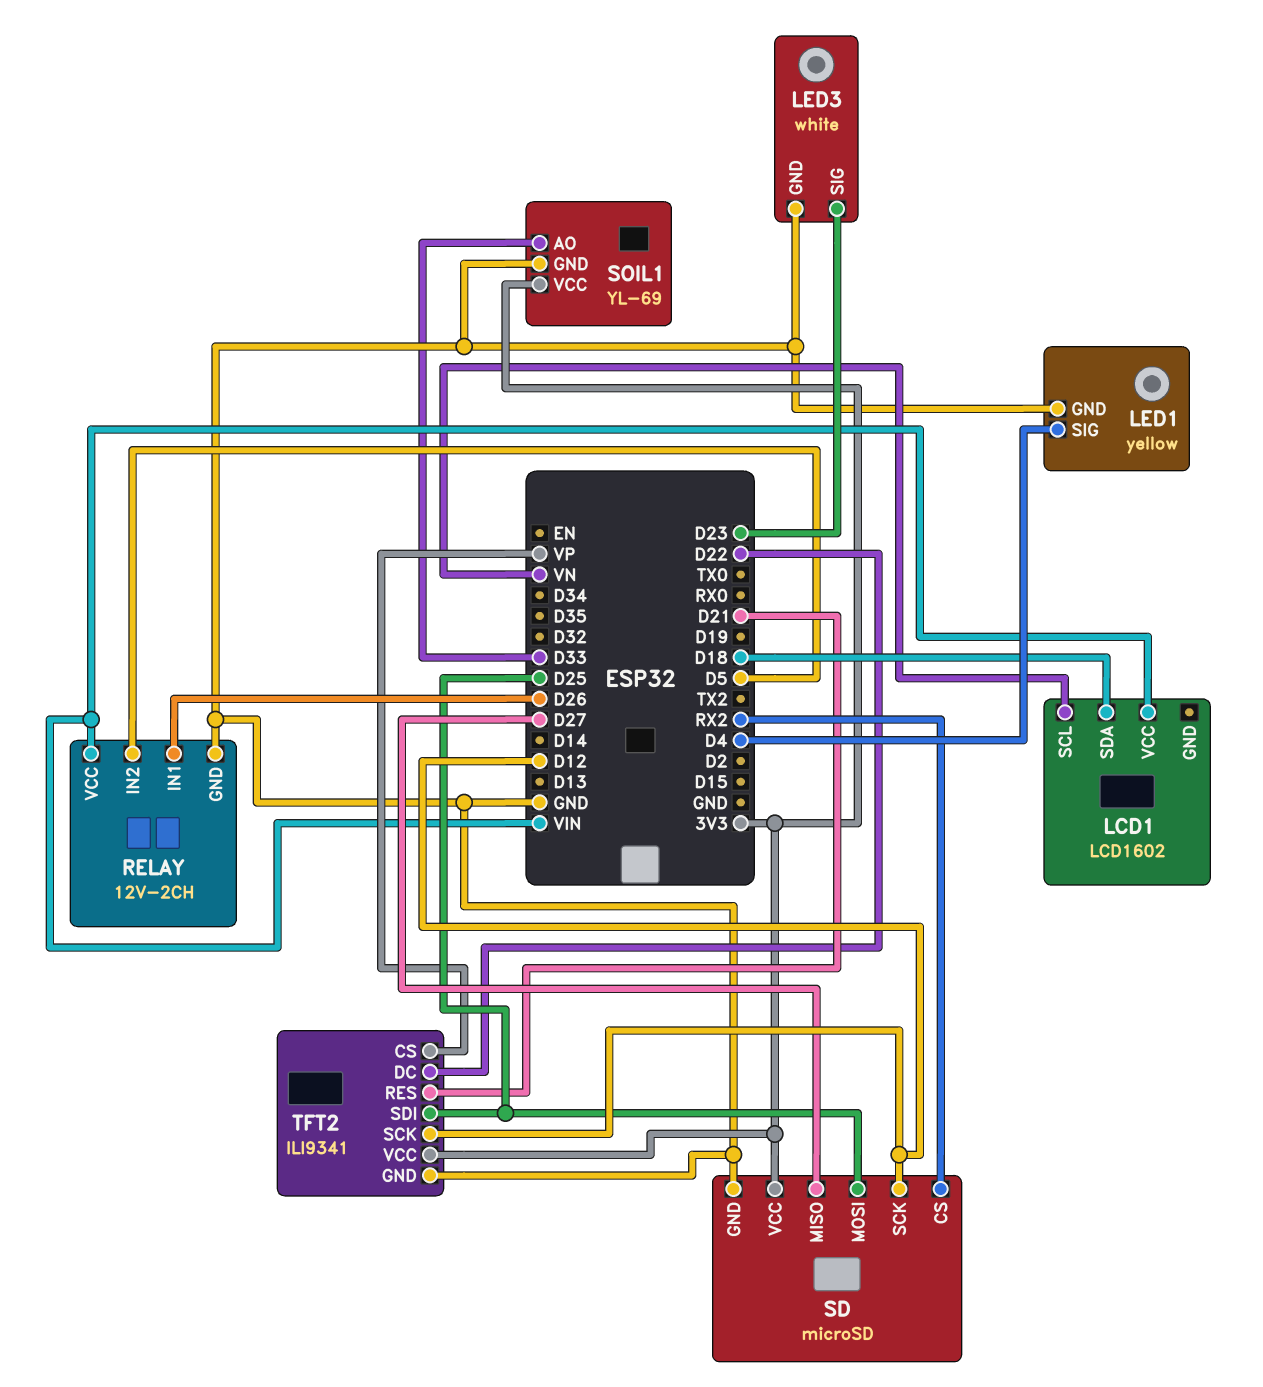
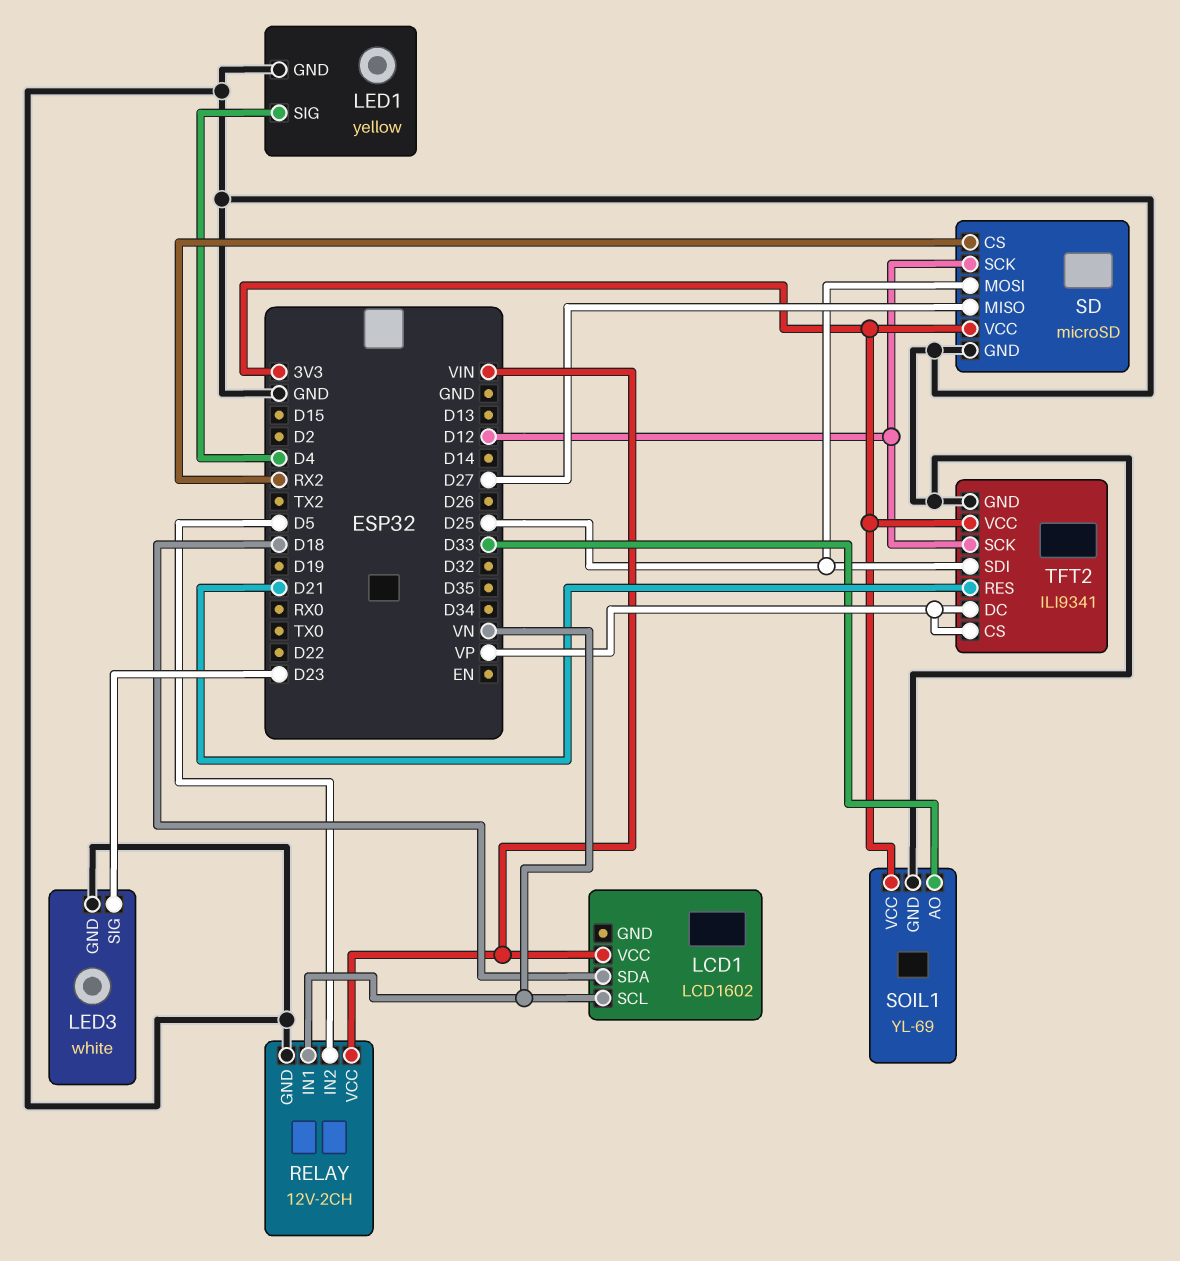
RELAY pin IN1: D26 -> VN
TFT2 pin DC: D22 -> VP

